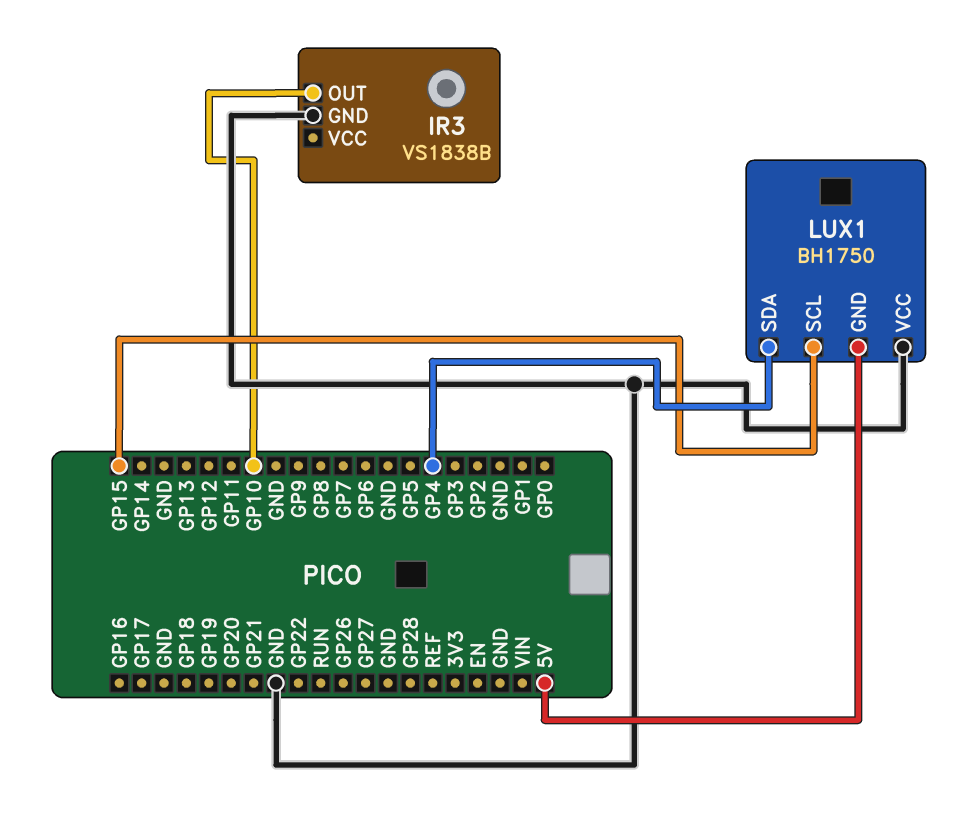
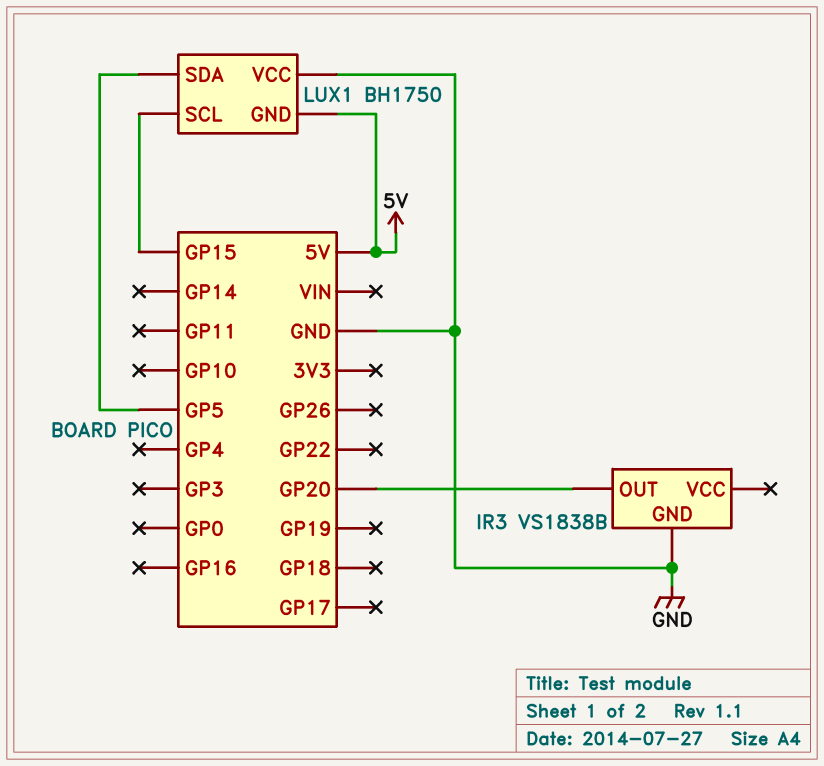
IR3 pin OUT: GP10 -> GP20
LUX1 pin SDA: GP4 -> GP5

